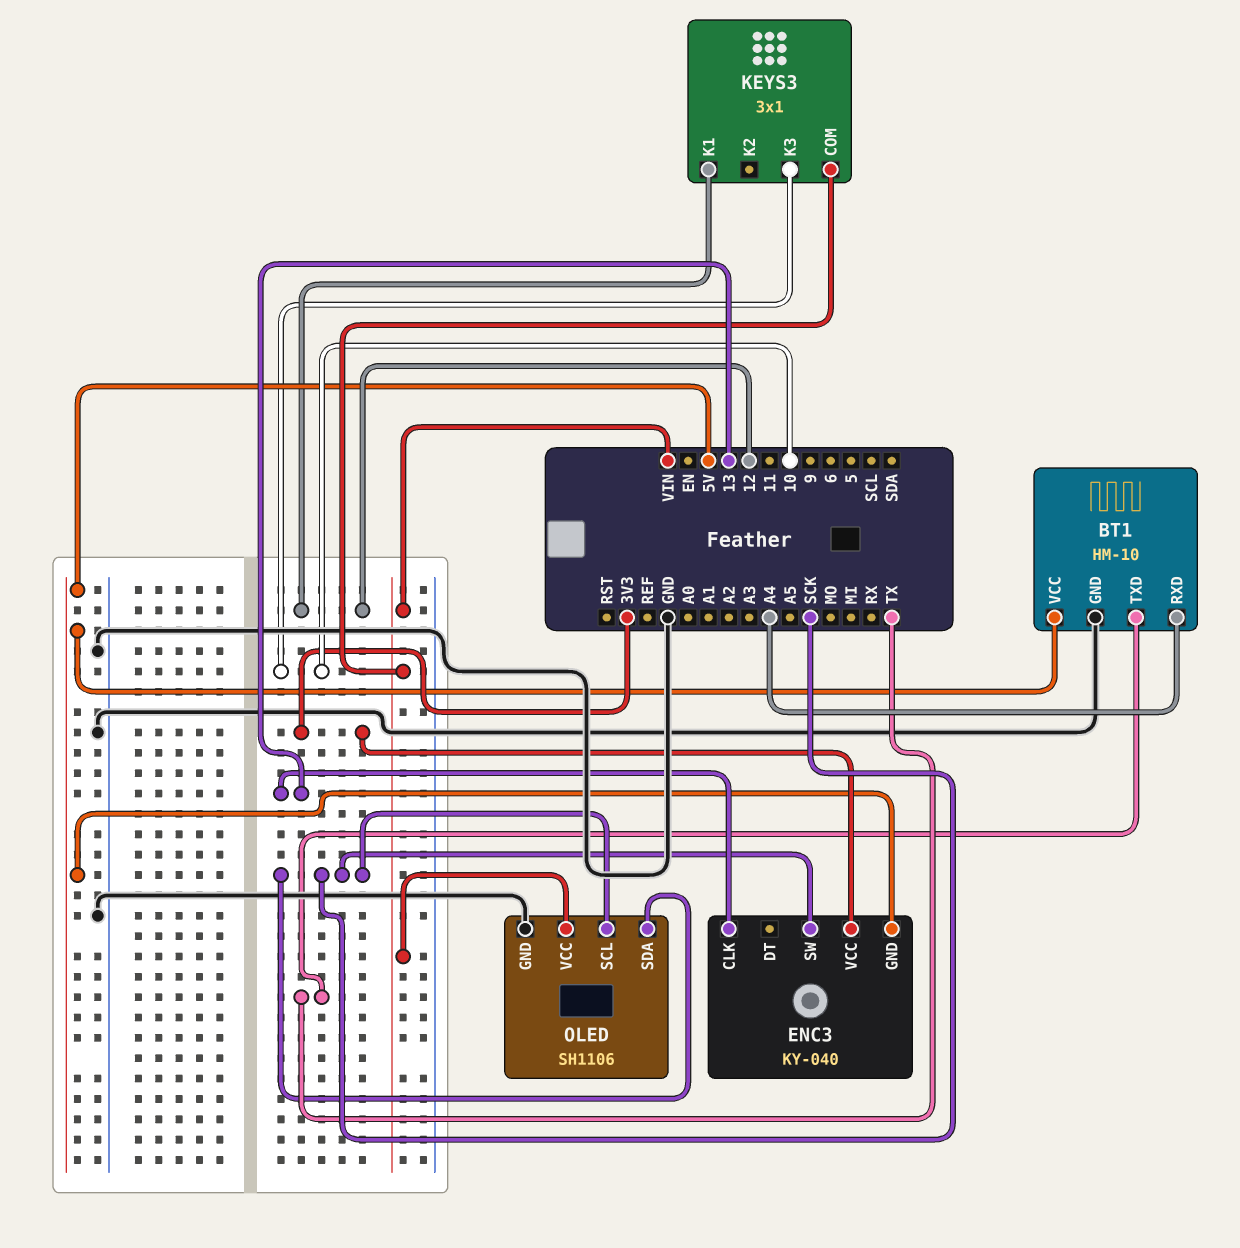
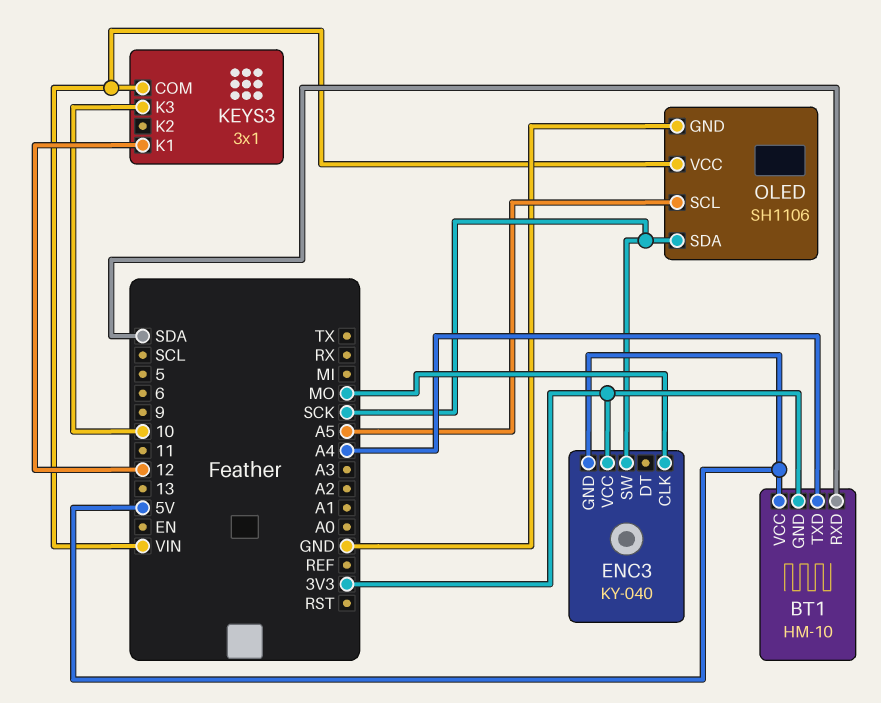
BT1 pin GND: GND -> 3V3
BT1 pin RXD: A4 -> SDA
BT1 pin TXD: TX -> A4
ENC3 pin CLK: 13 -> MO
OLED pin SCL: SCK -> A5

